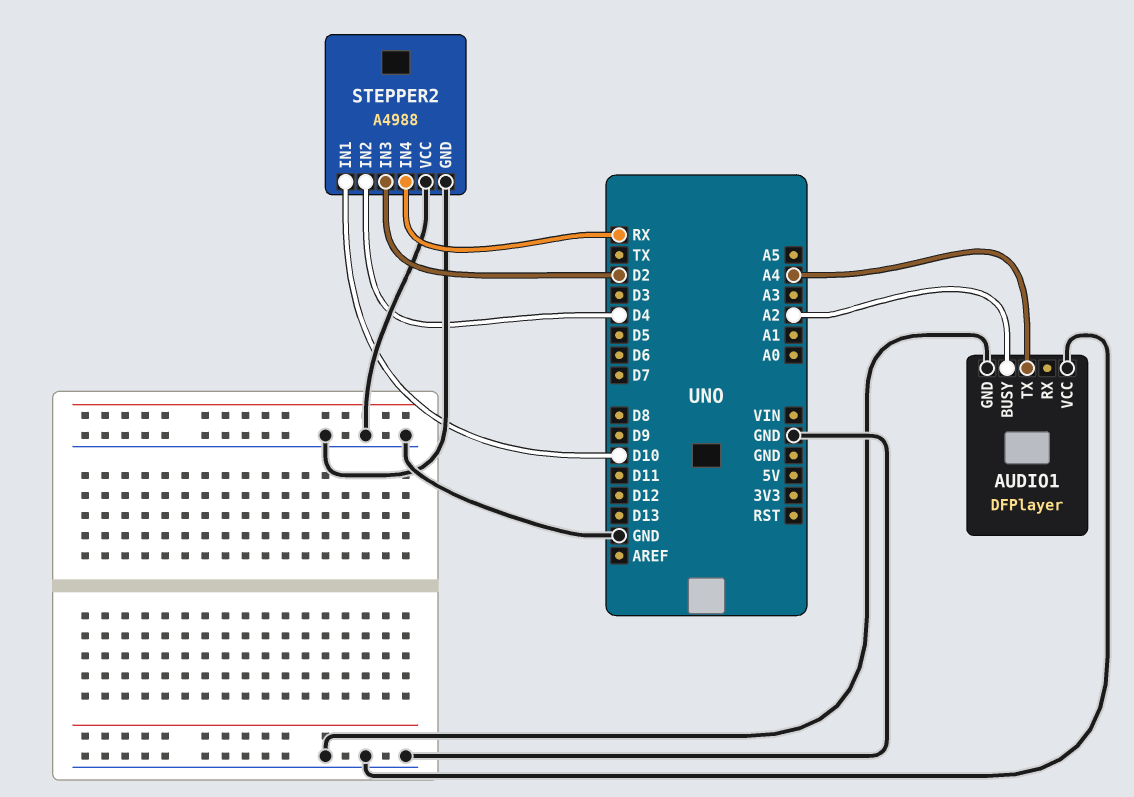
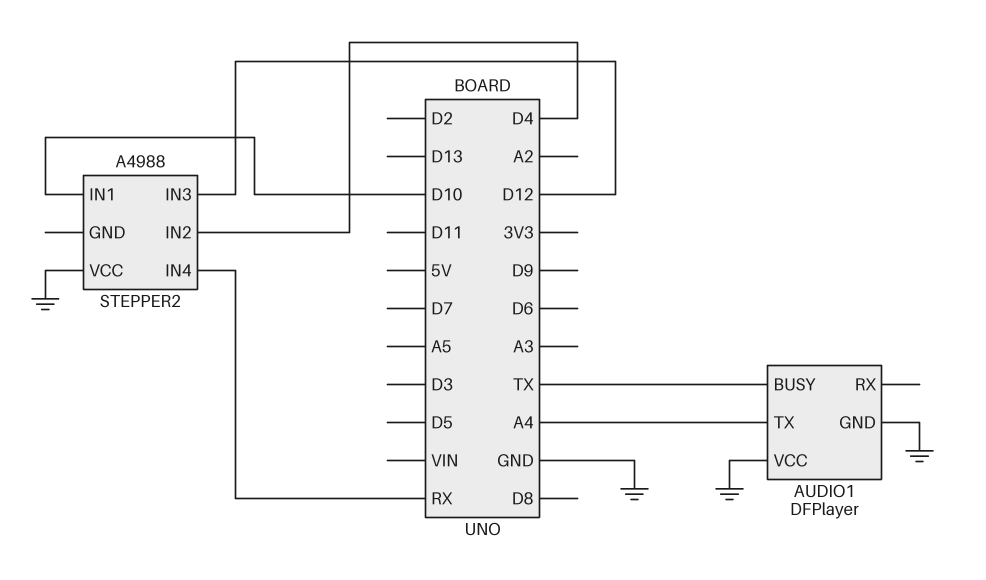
AUDIO1 pin BUSY: A2 -> TX
STEPPER2 pin GND: GND -> none
STEPPER2 pin IN3: D2 -> D12

